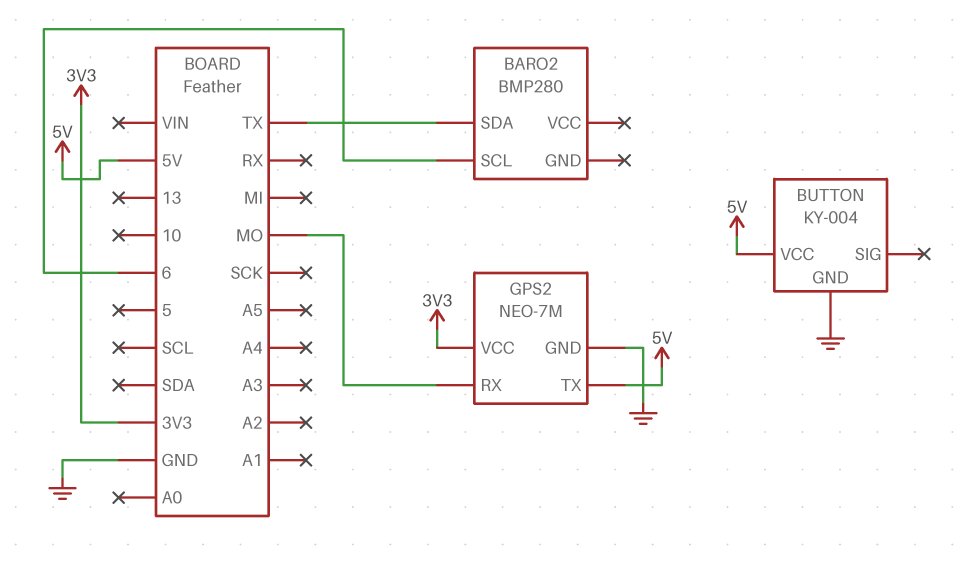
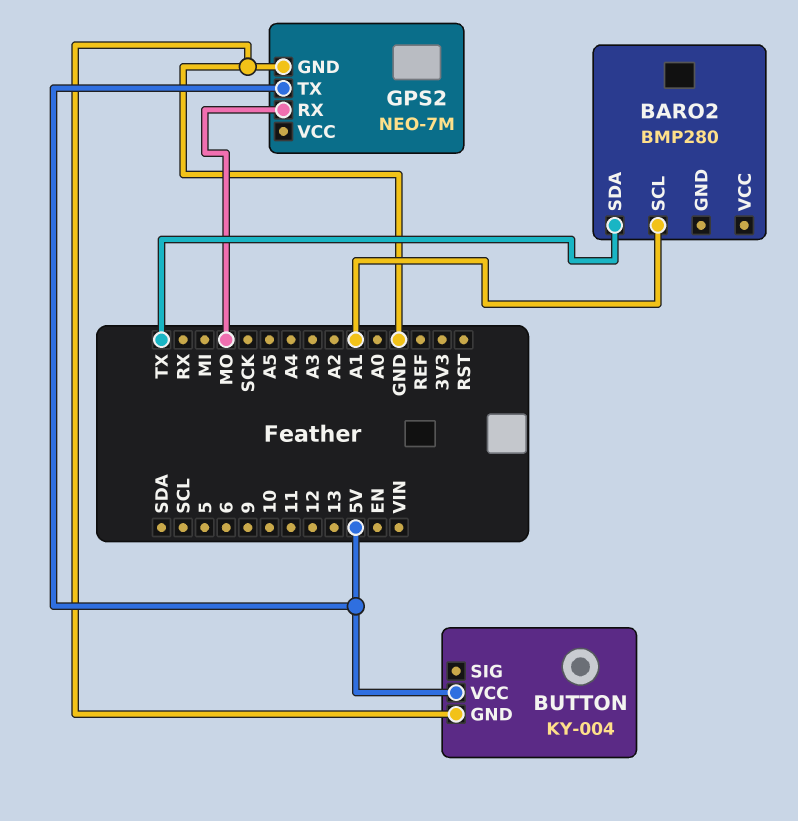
BARO2 pin SCL: 6 -> A1
GPS2 pin VCC: 3V3 -> none

